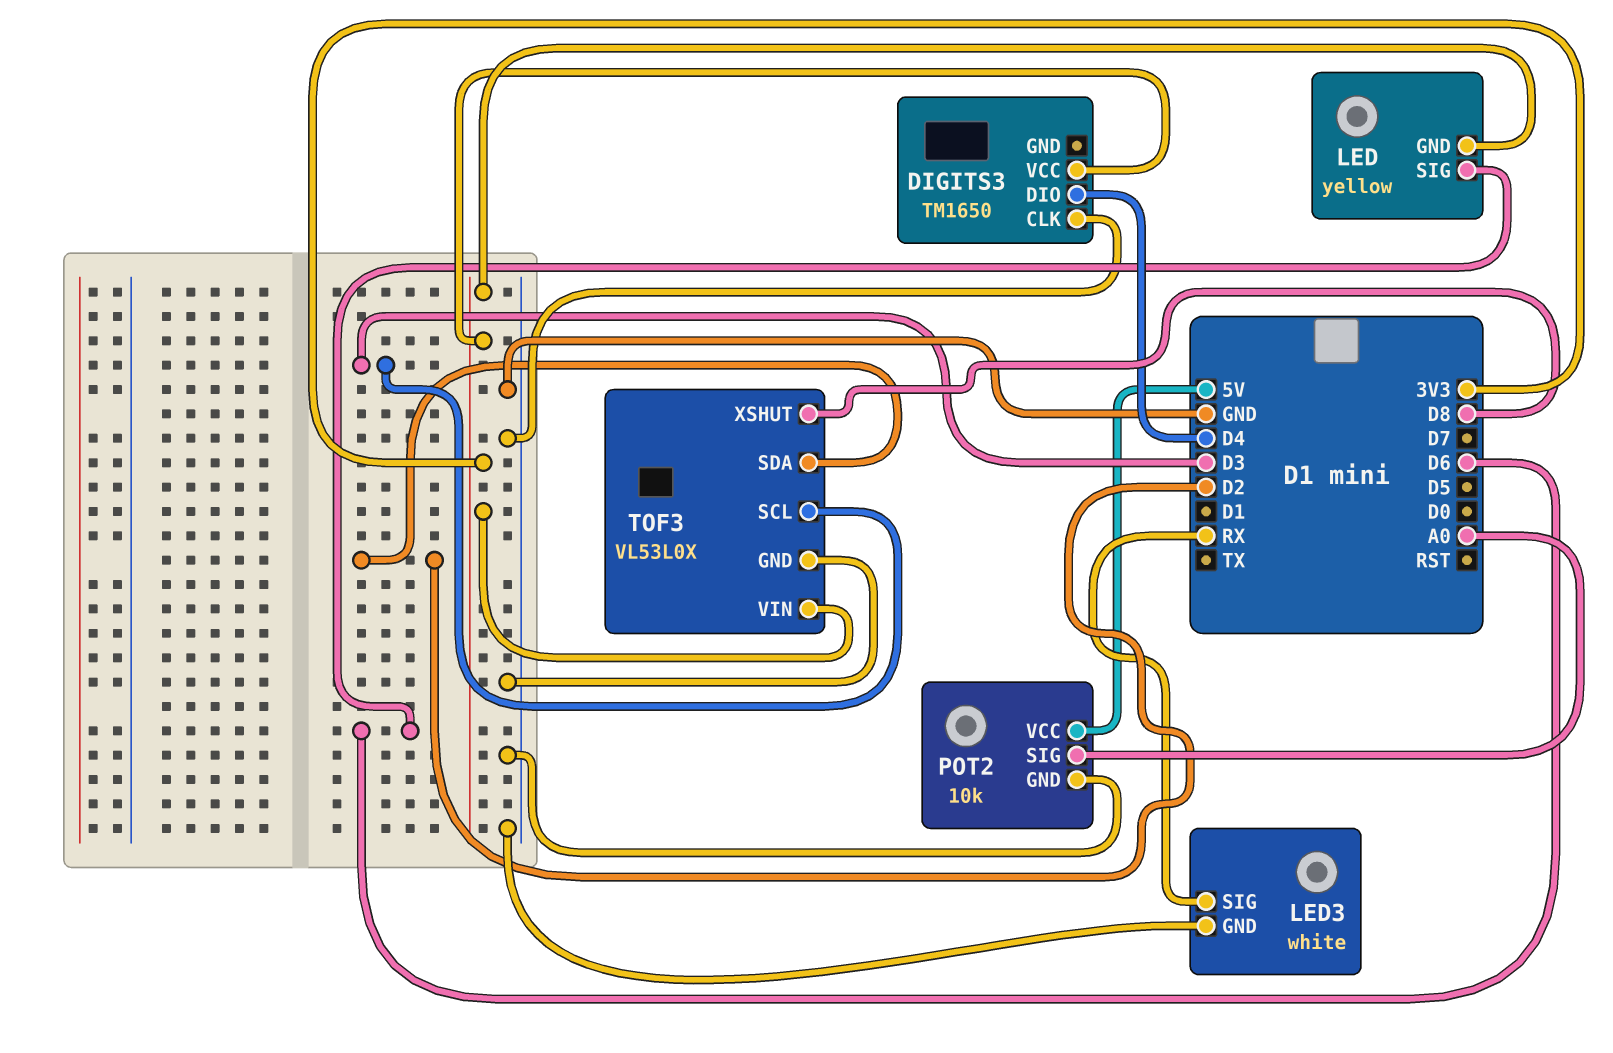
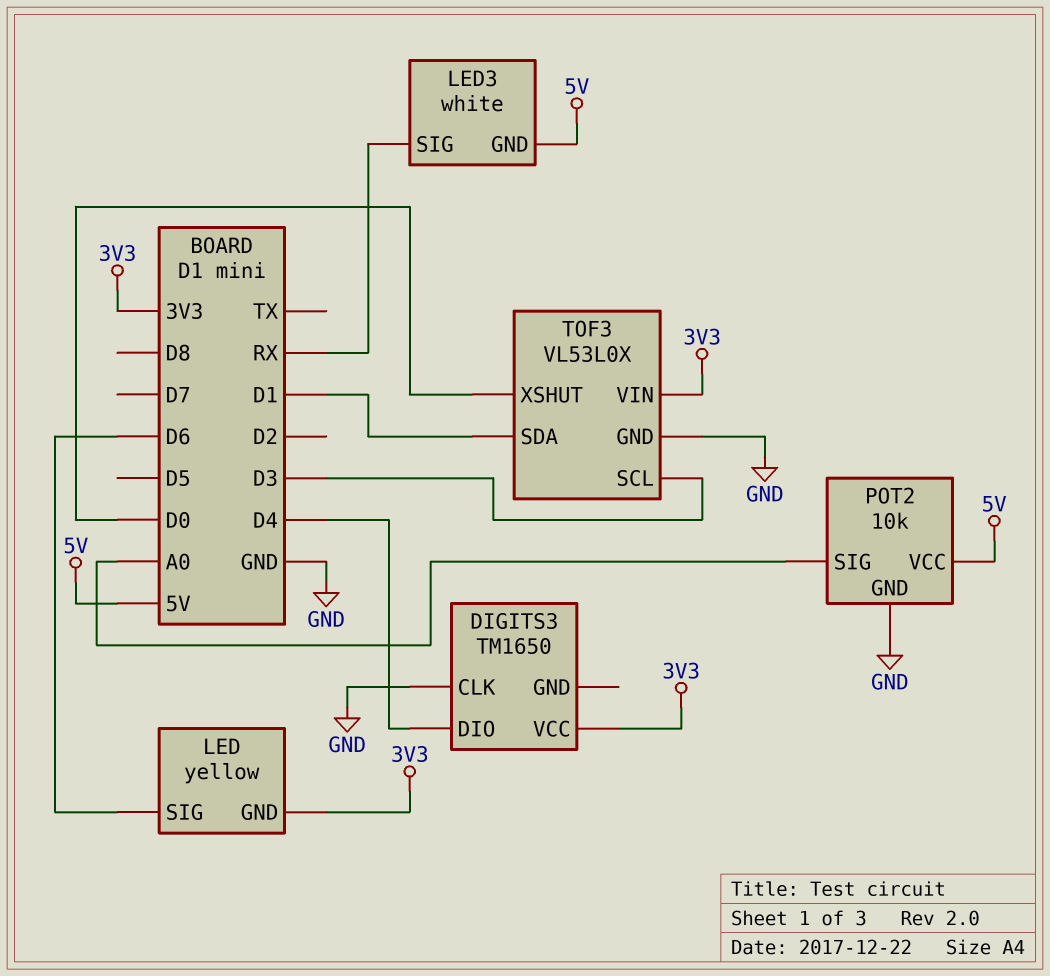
LED3 pin GND: GND -> 5V
TOF3 pin SDA: D2 -> D1
TOF3 pin XSHUT: D8 -> D0

